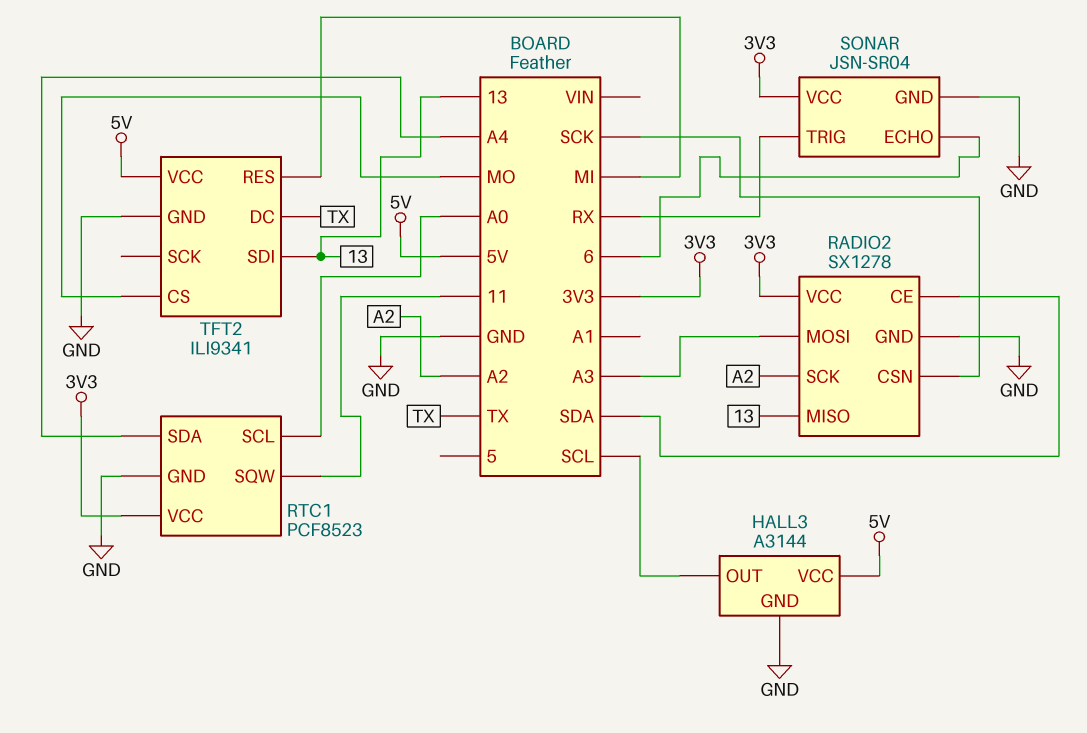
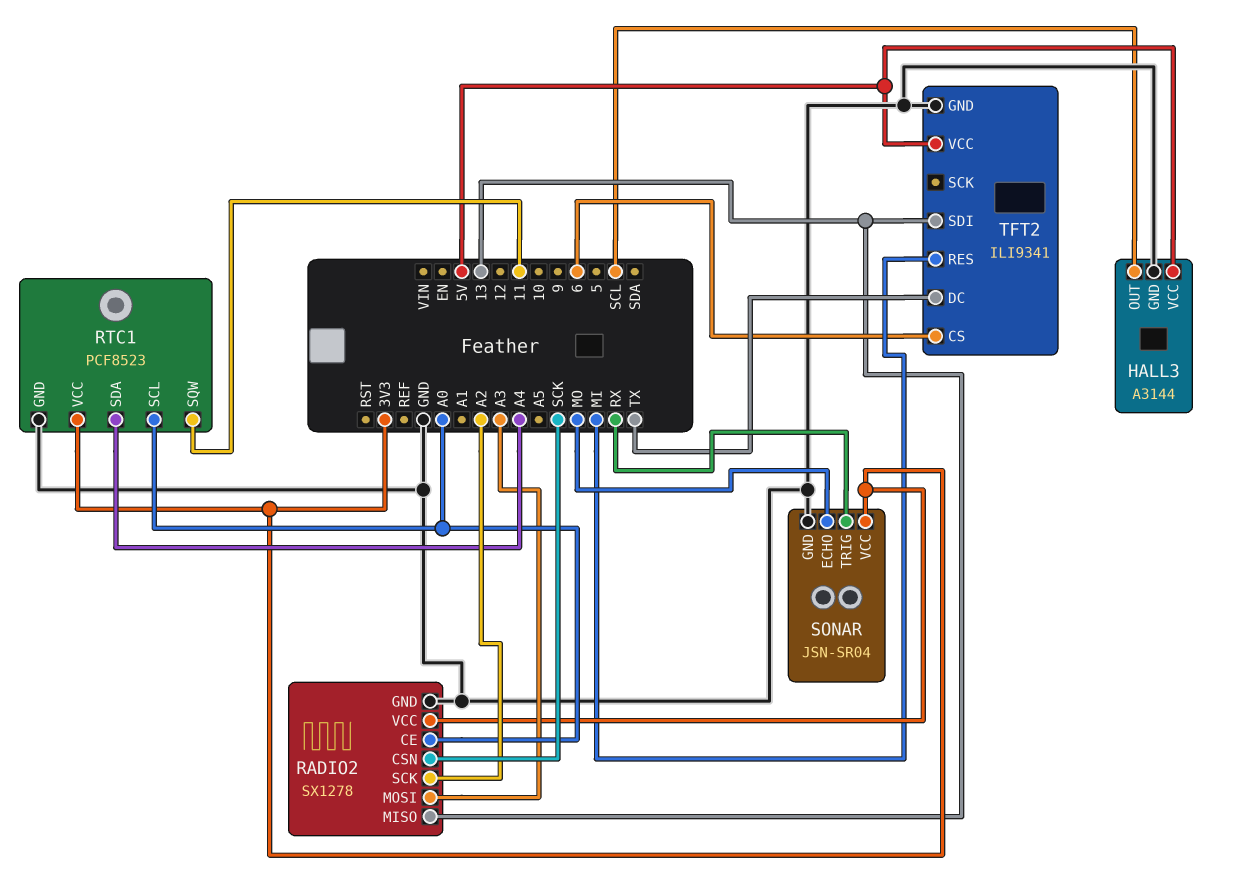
RADIO2 pin CE: SDA -> A0
SONAR pin ECHO: 6 -> MO
TFT2 pin CS: MO -> 6

